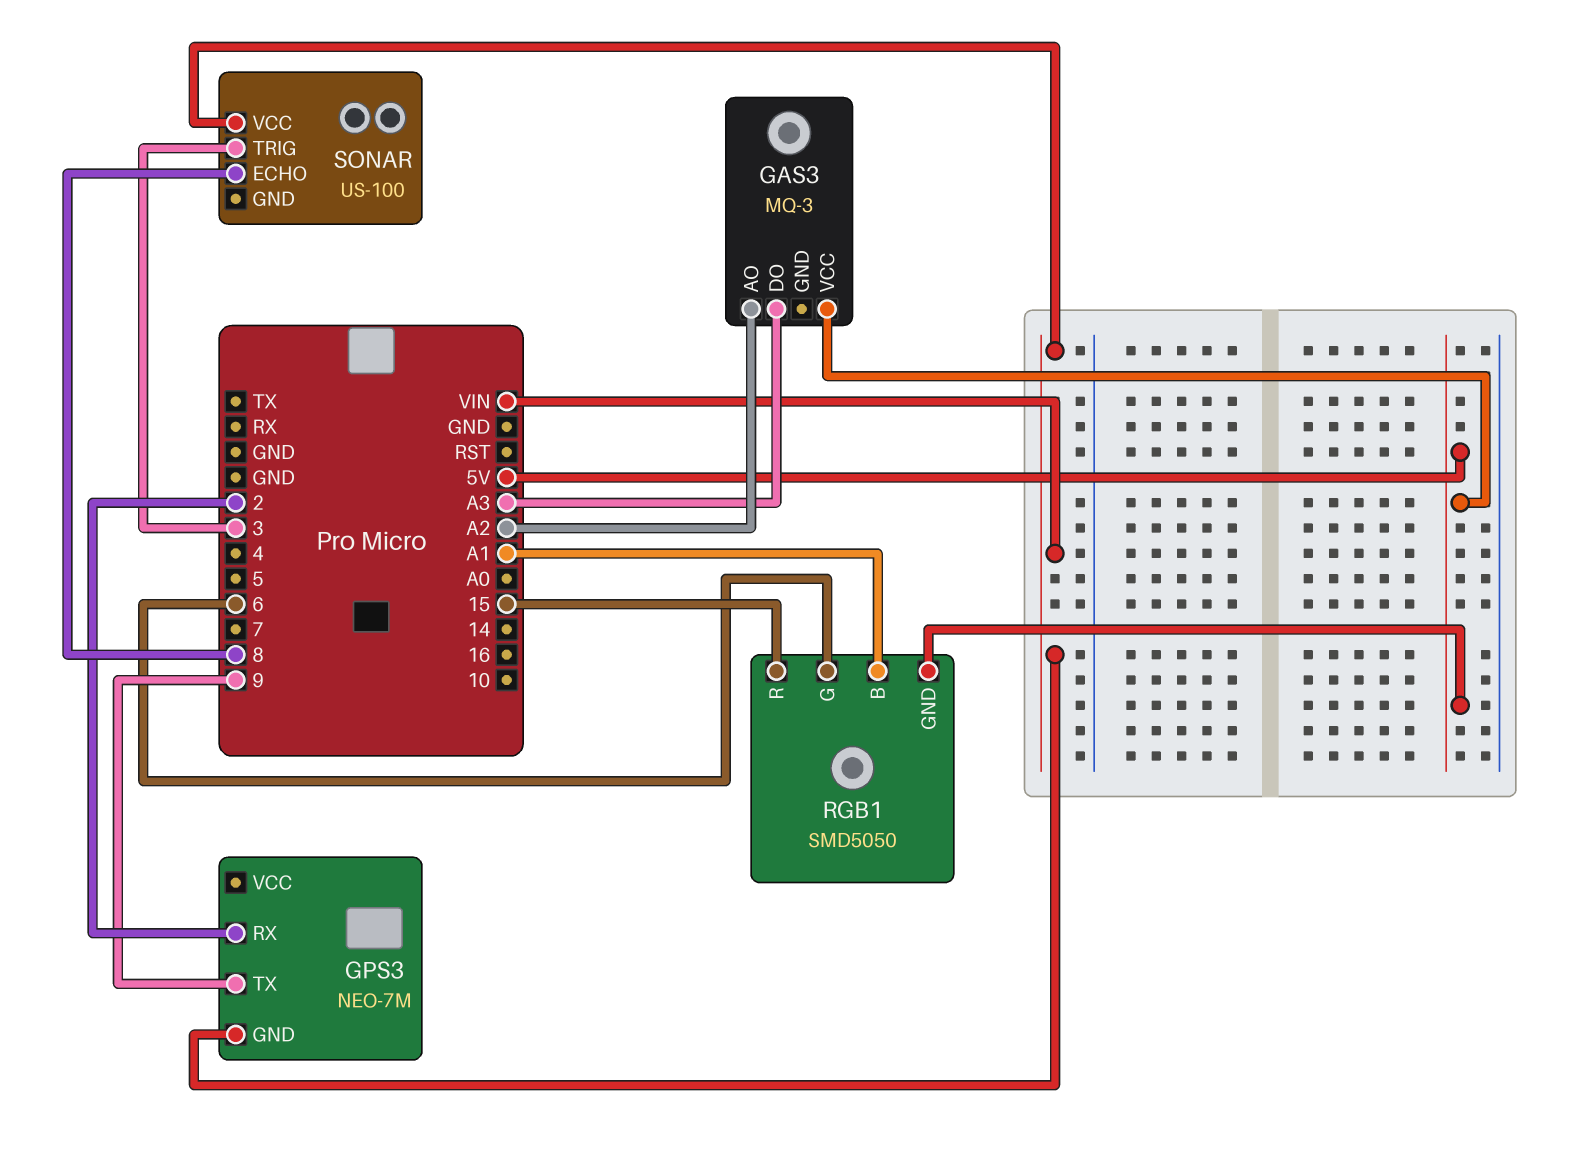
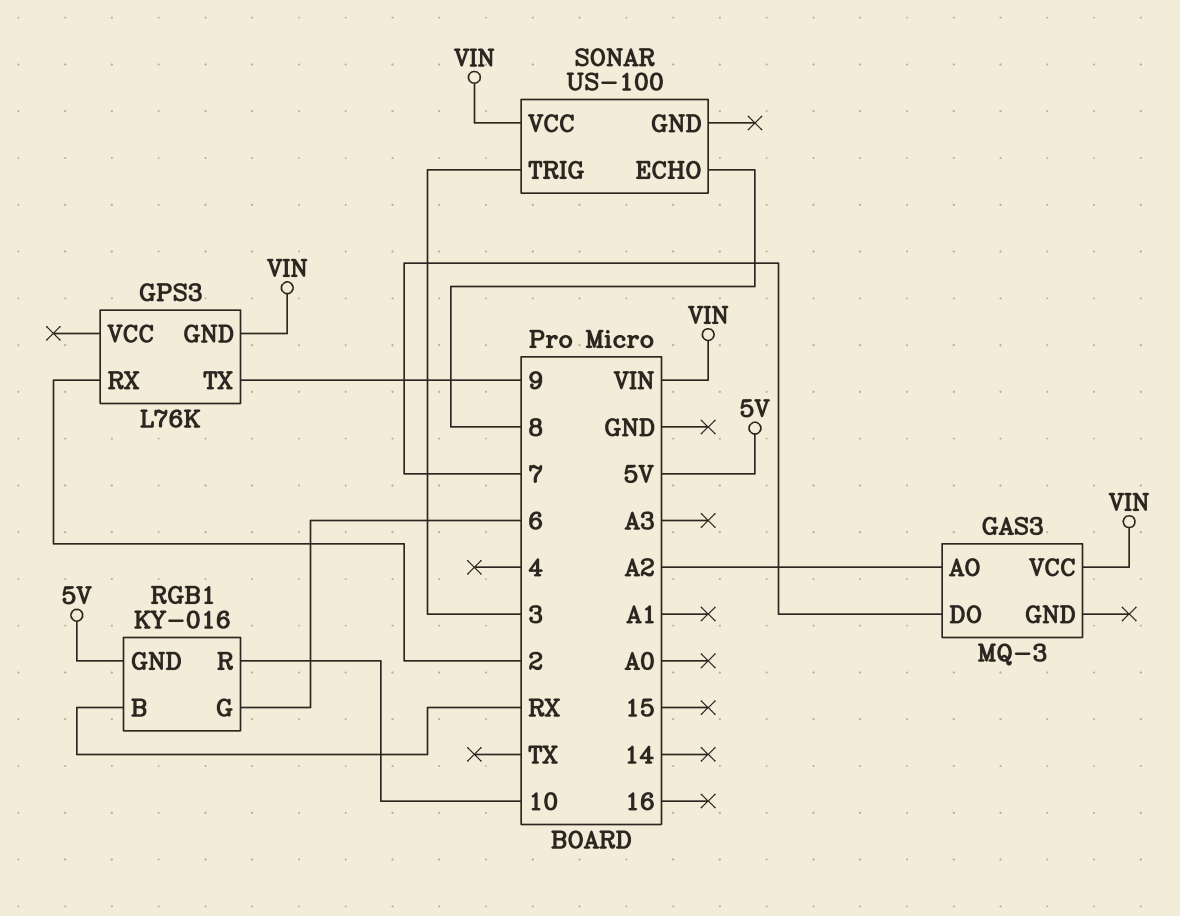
GAS3 pin DO: A3 -> 7
GAS3 pin VCC: 5V -> VIN
GPS3: NEO-7M -> L76K
RGB1: SMD5050 -> KY-016
RGB1 pin B: A1 -> RX
RGB1 pin R: 15 -> 10

